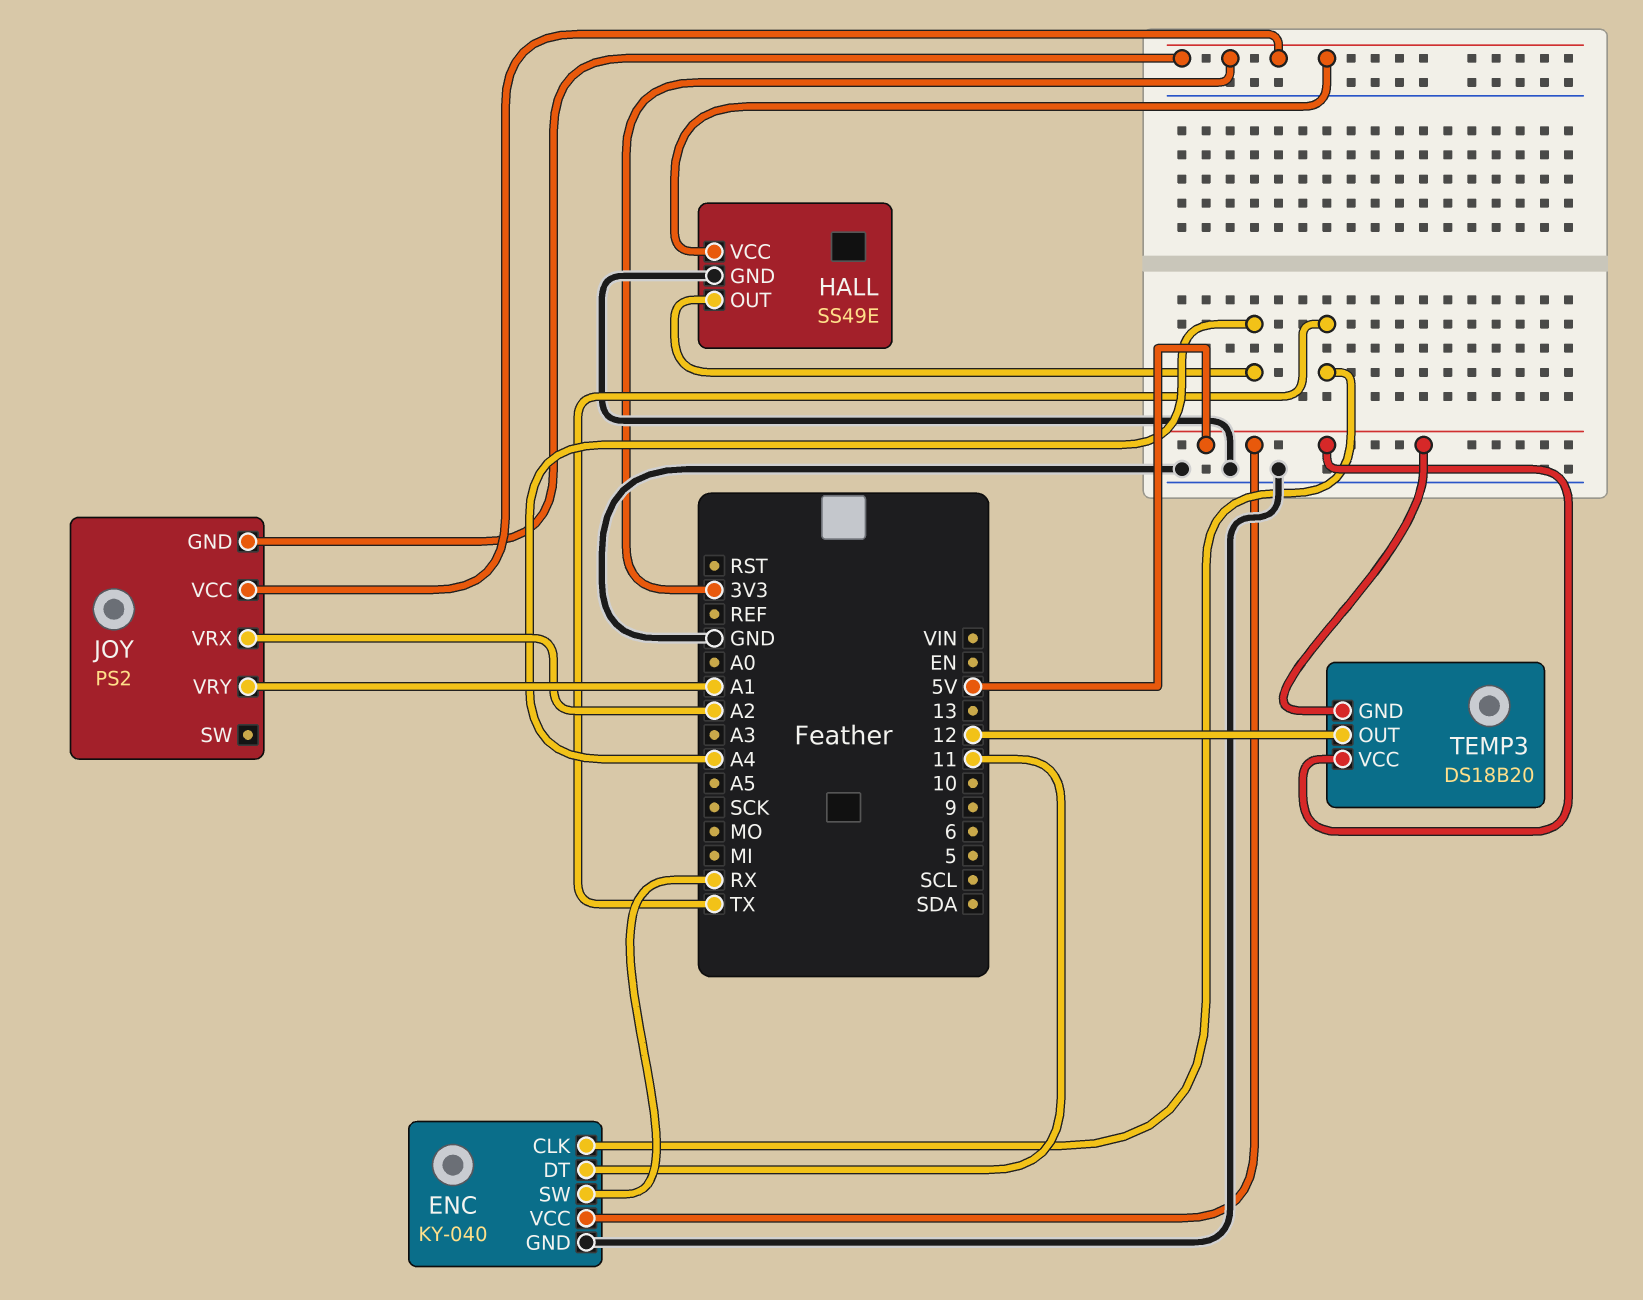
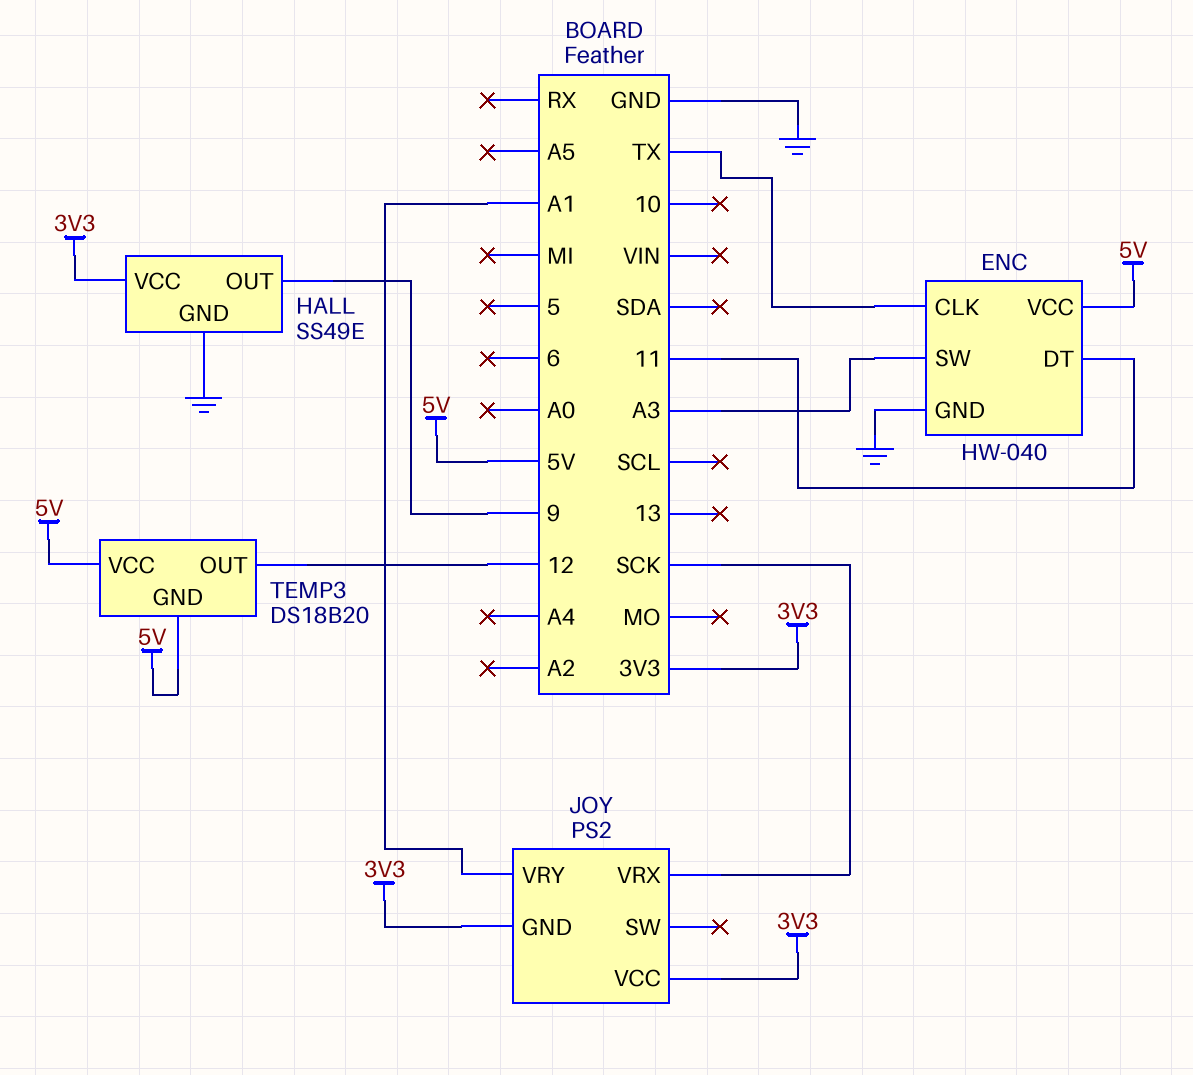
ENC: KY-040 -> HW-040
ENC pin SW: RX -> A3
HALL pin OUT: A4 -> 9
JOY pin VRX: A2 -> SCK

